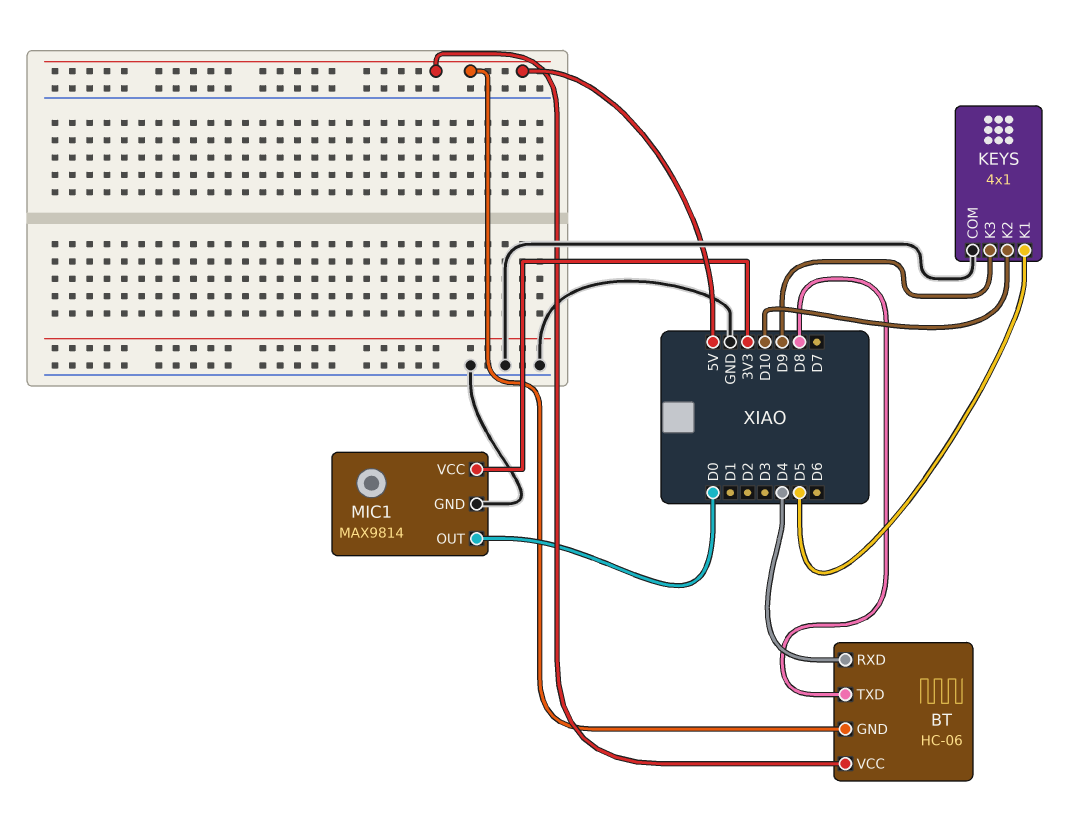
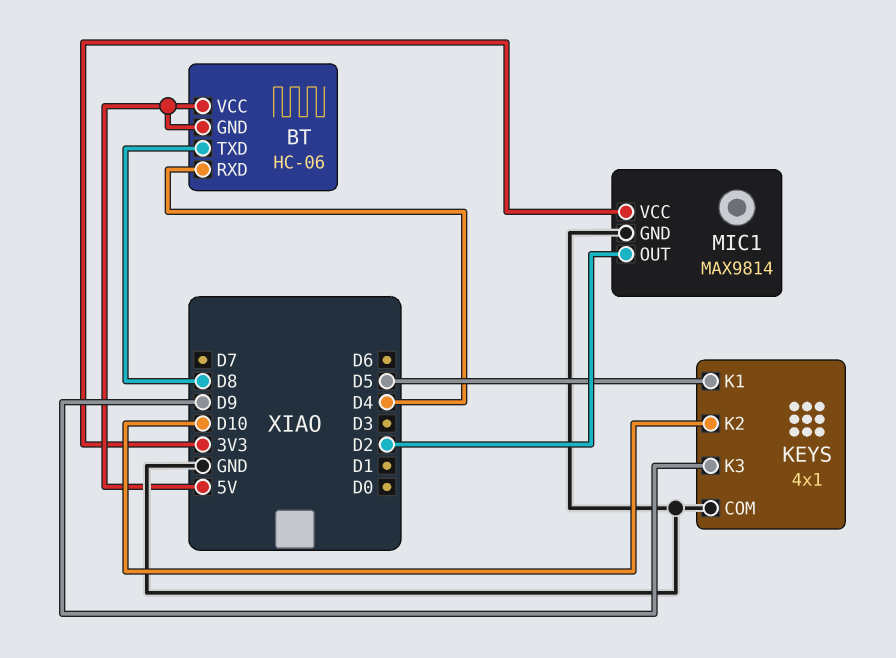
MIC1 pin OUT: D0 -> D2

